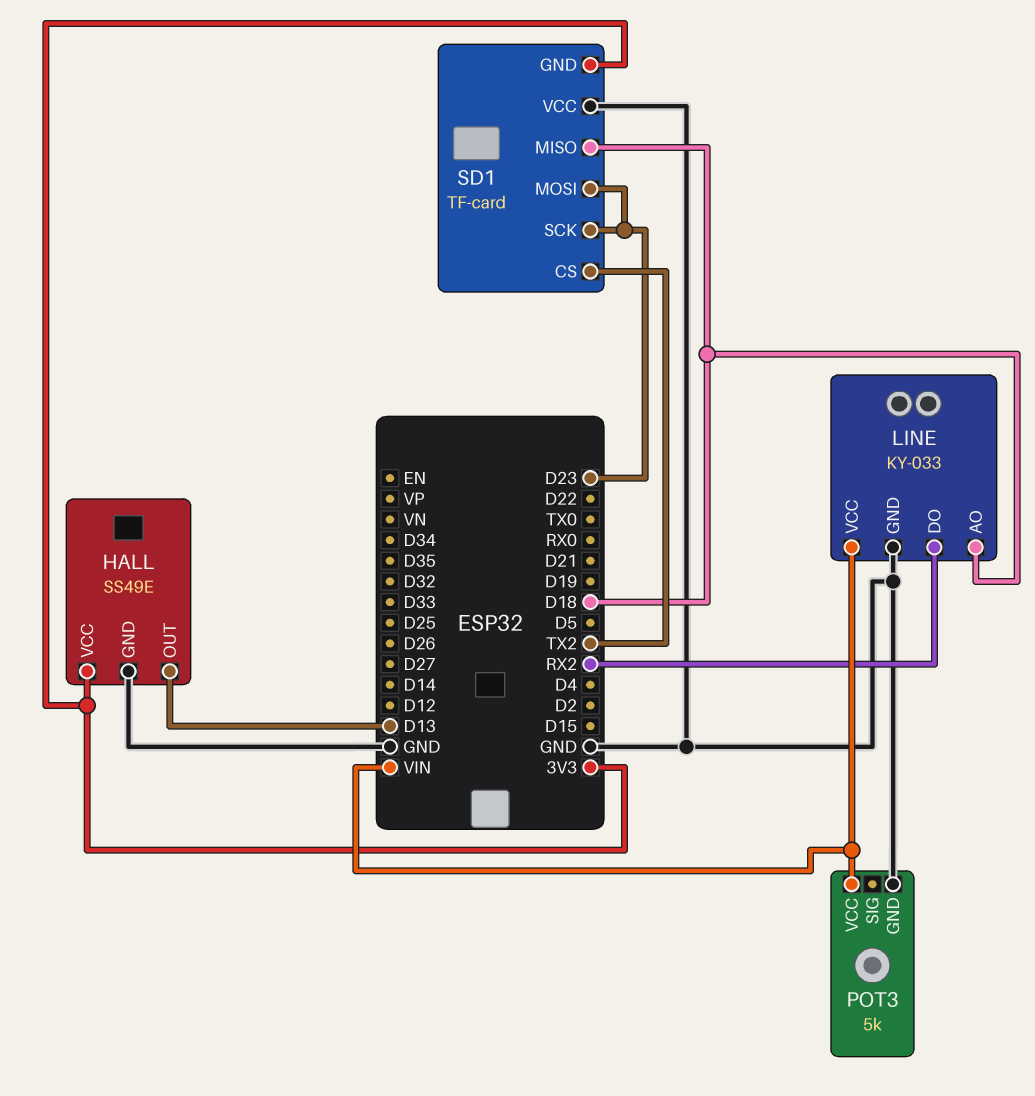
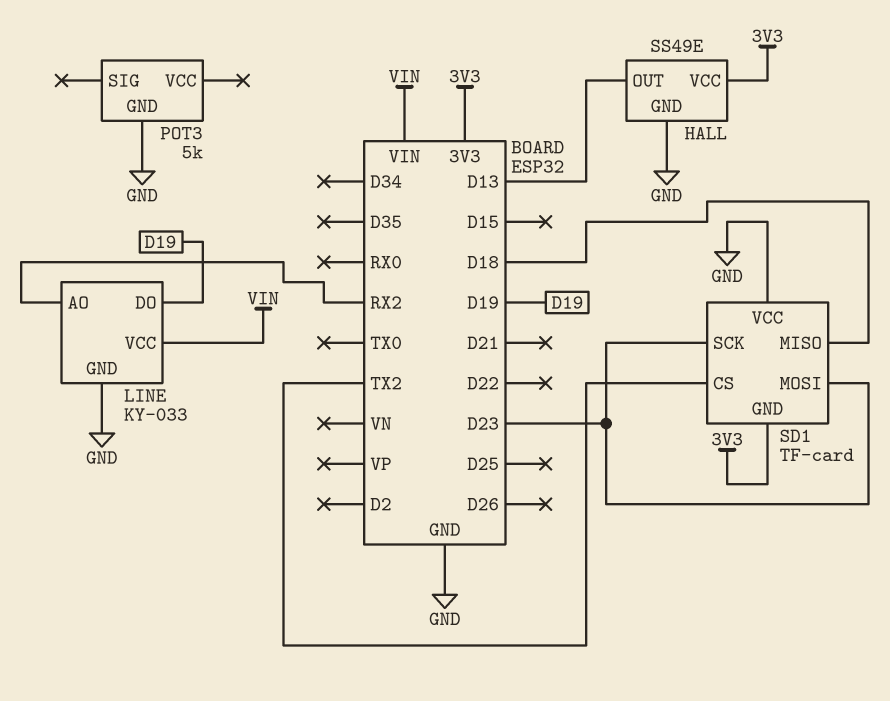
LINE pin AO: D18 -> RX2
LINE pin DO: RX2 -> D19
POT3 pin VCC: VIN -> none

